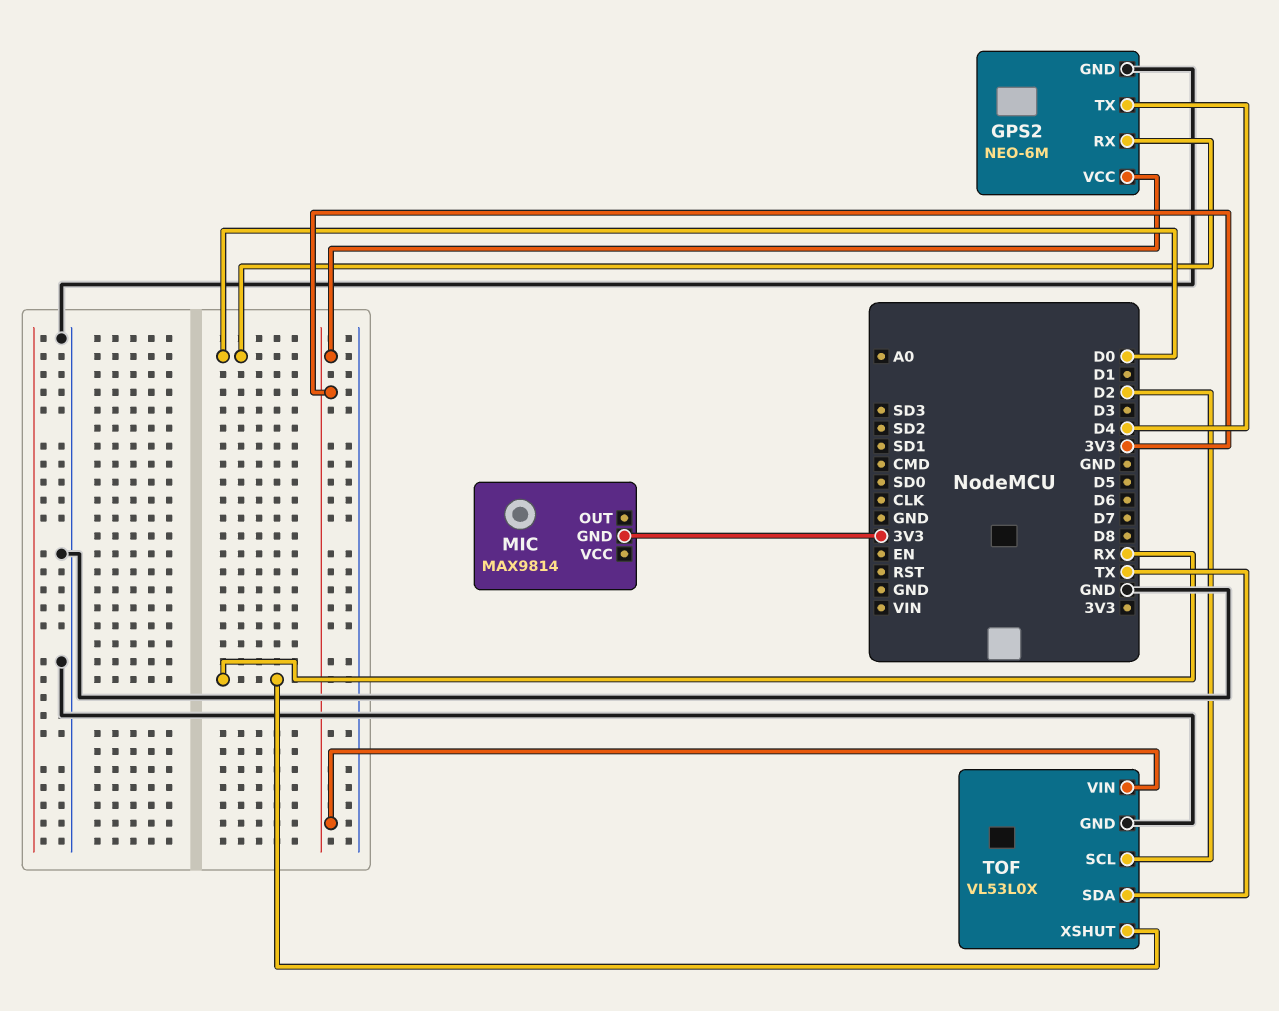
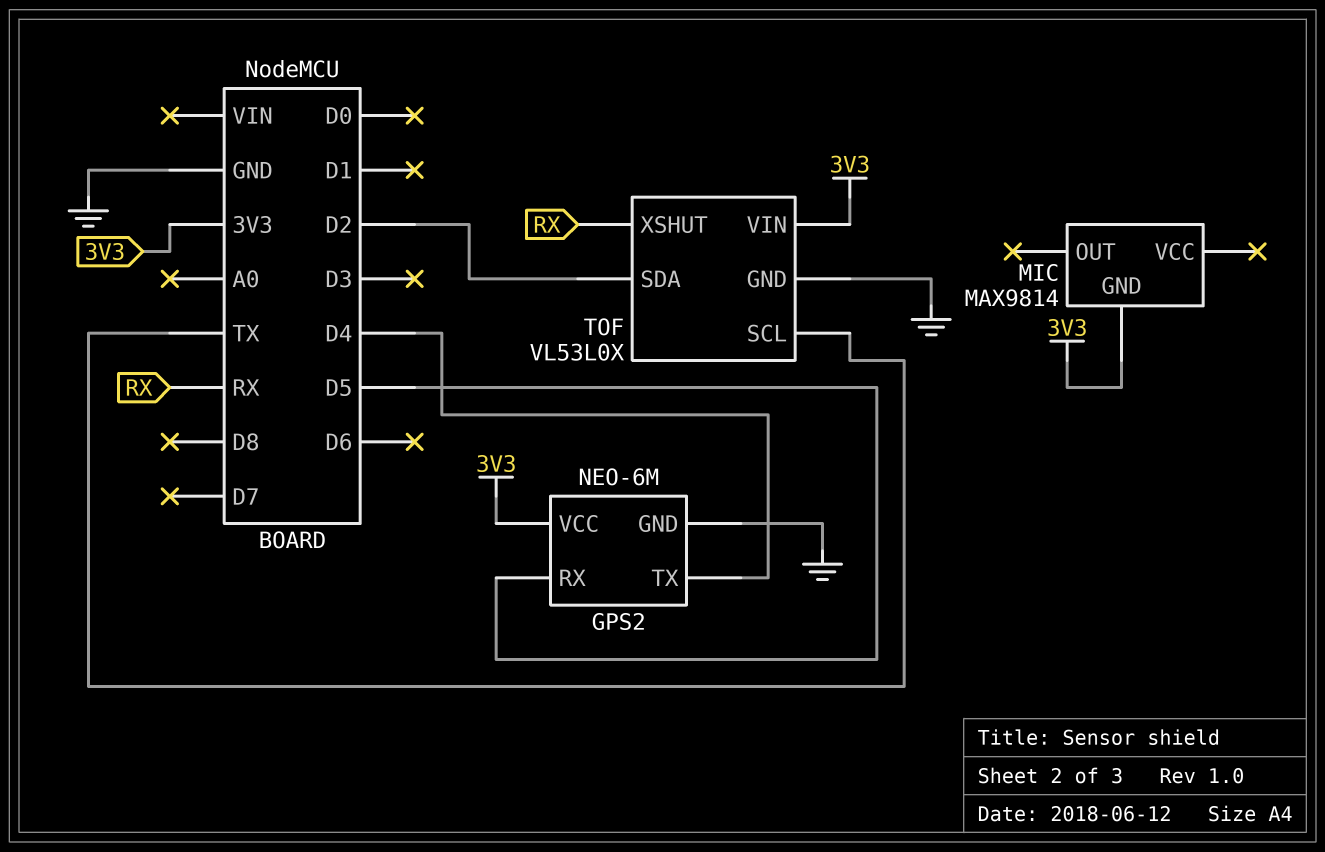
GPS2 pin RX: D0 -> D5
TOF pin SCL: D2 -> TX
TOF pin SDA: TX -> D2

